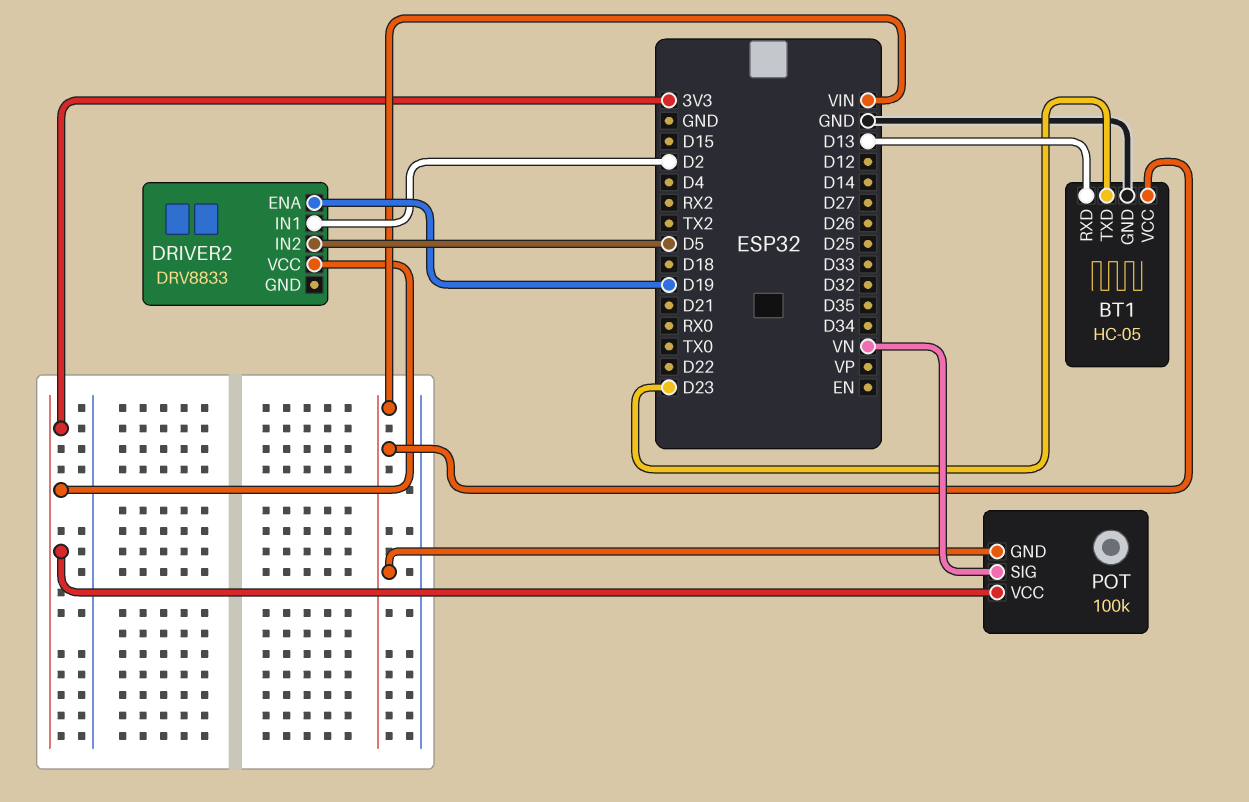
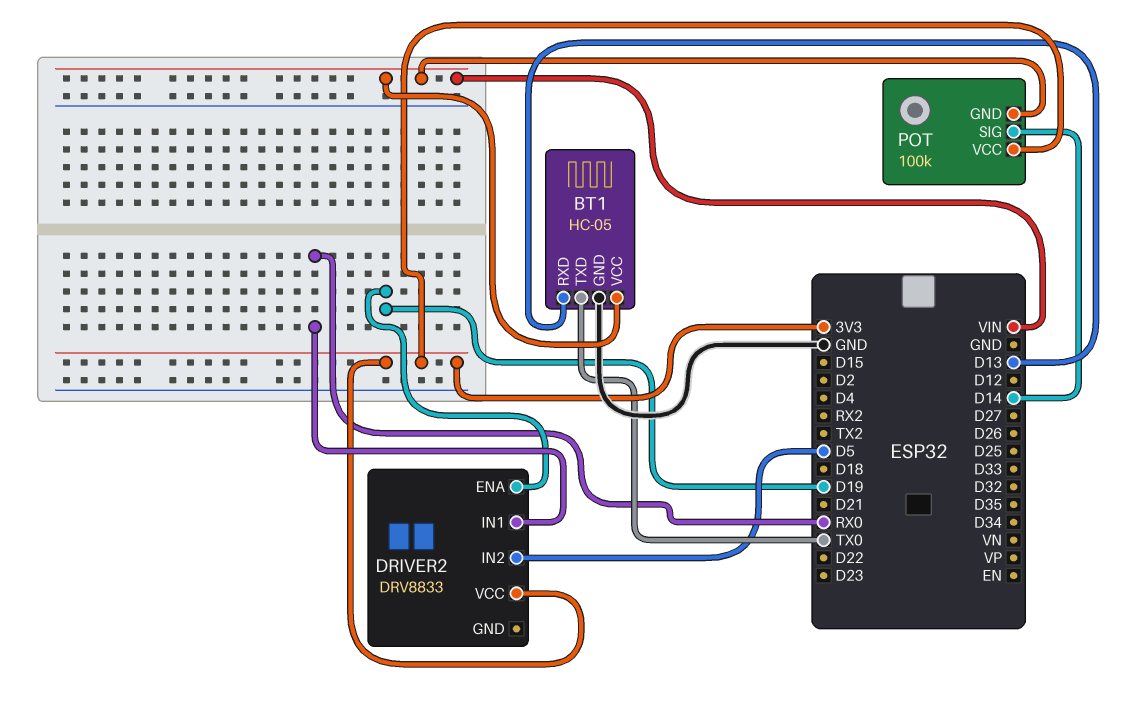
BT1 pin TXD: D23 -> TX0
DRIVER2 pin IN1: D2 -> RX0
POT pin SIG: VN -> D14

